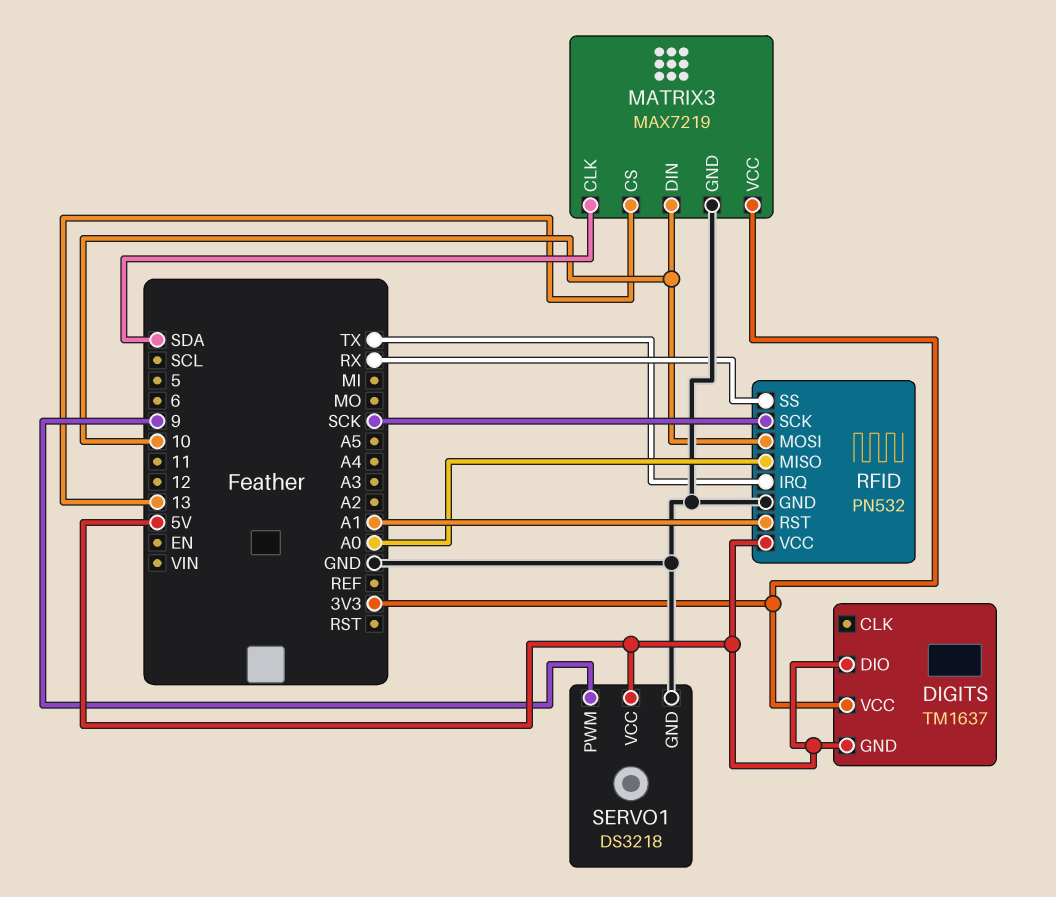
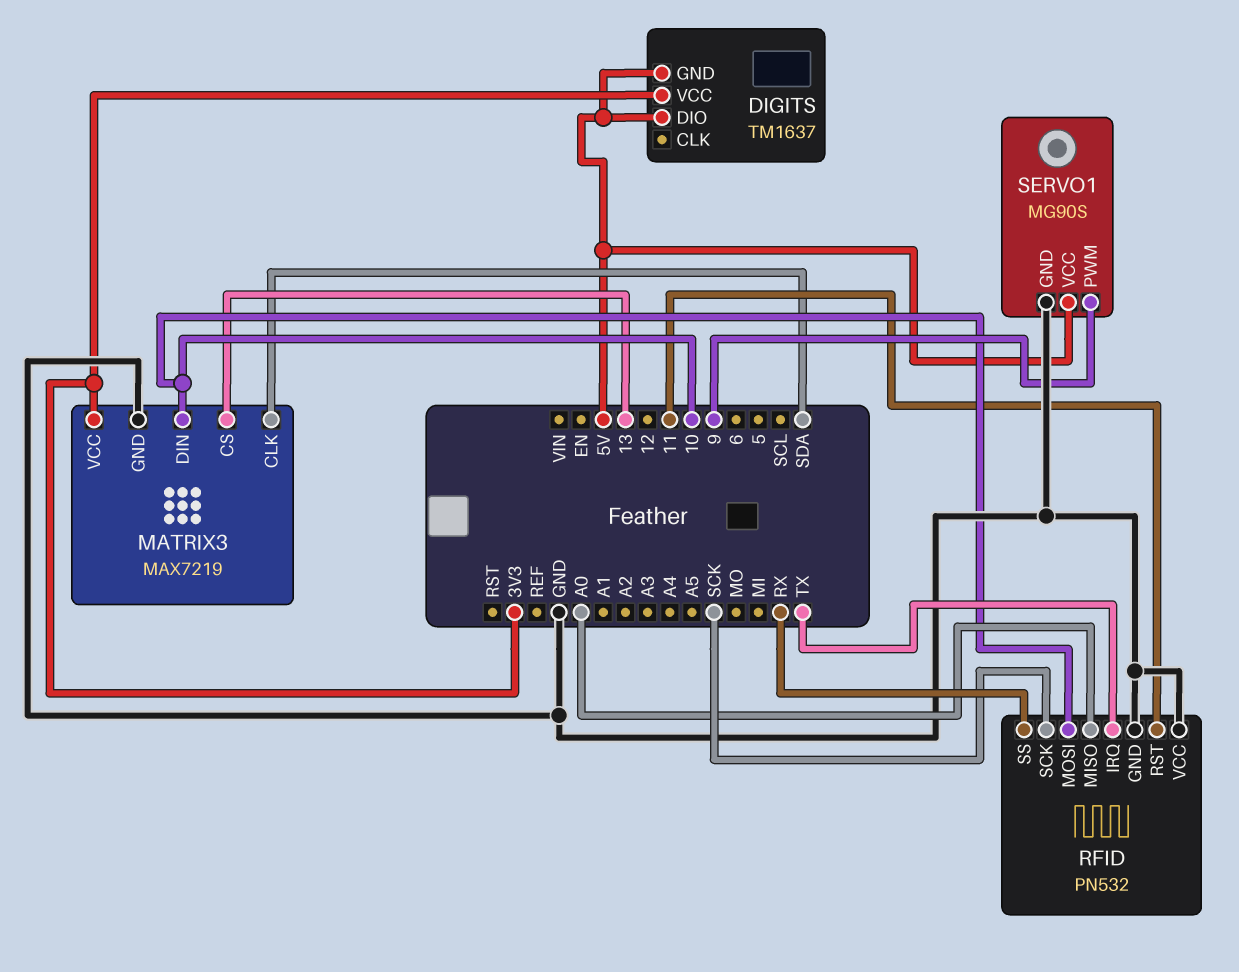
RFID pin RST: A1 -> 11
RFID pin VCC: 5V -> GND
SERVO1: DS3218 -> MG90S

